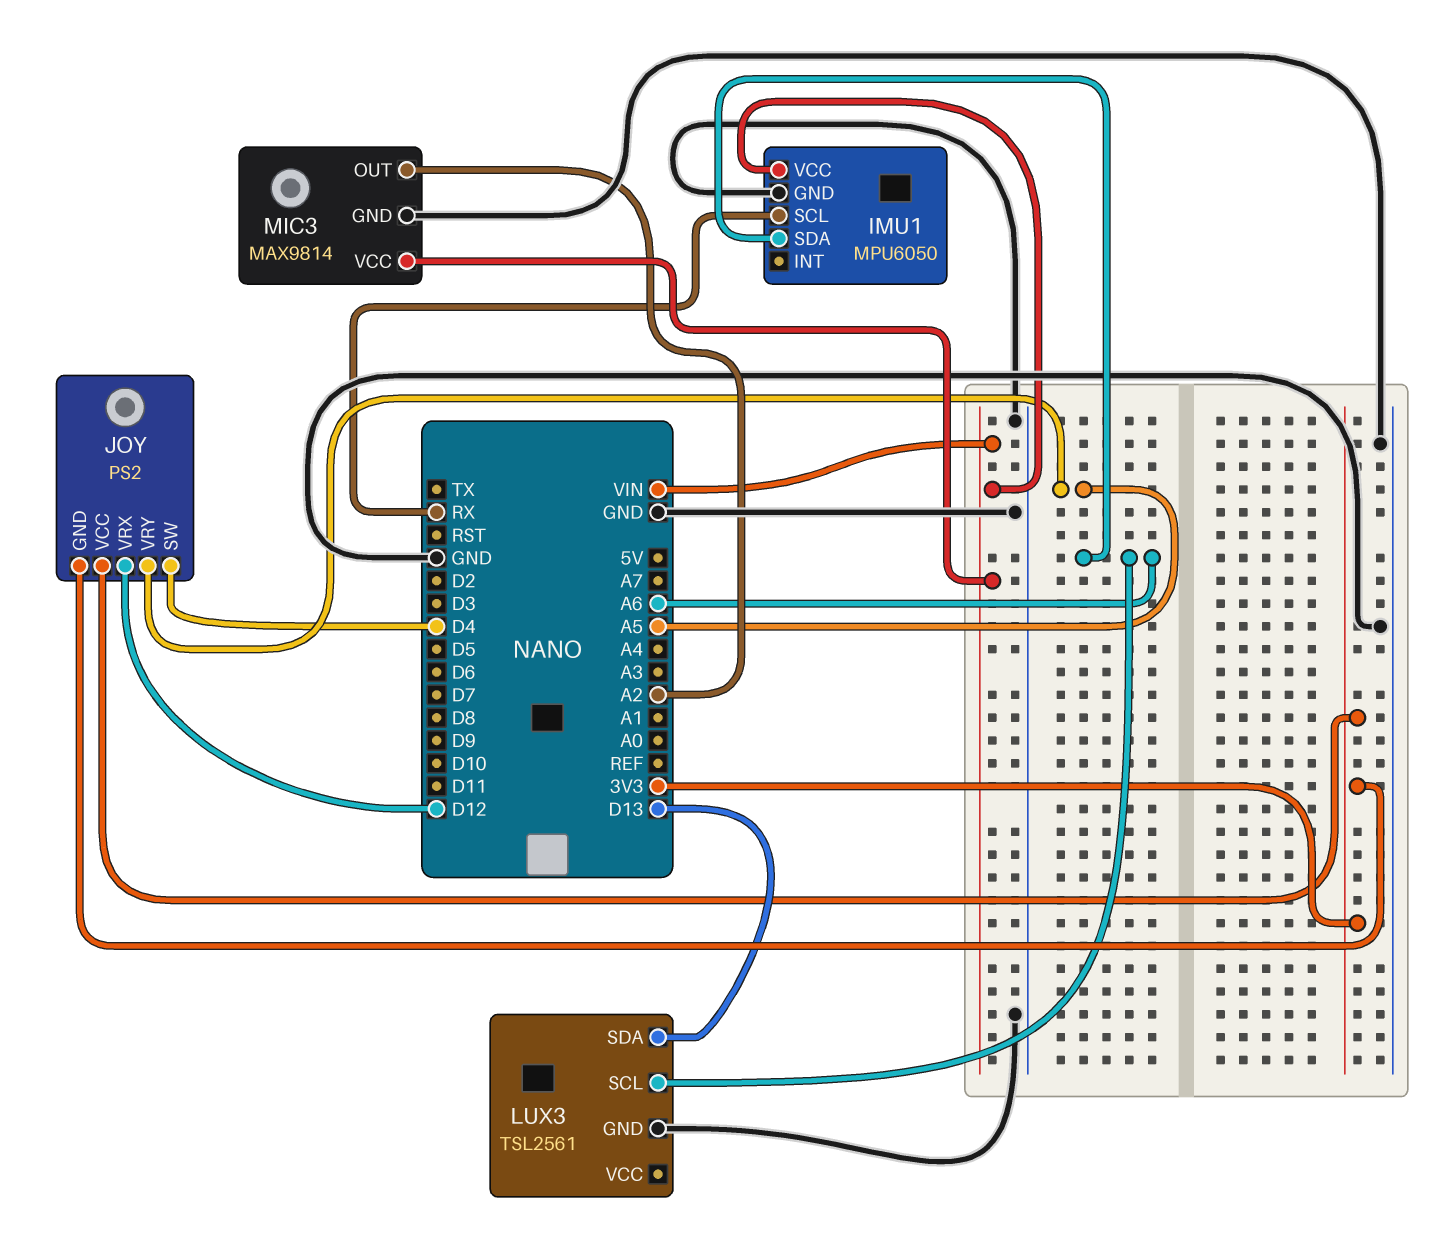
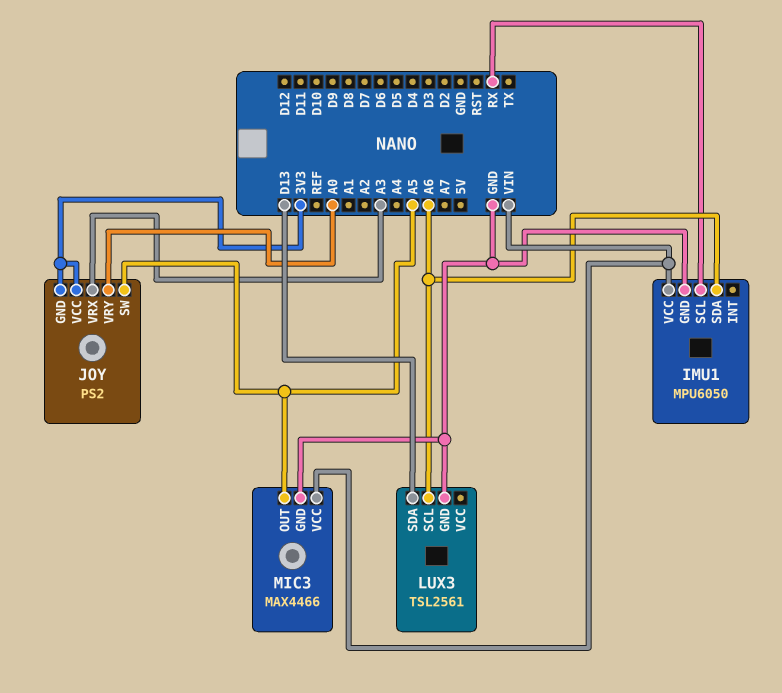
JOY pin SW: D4 -> A5
JOY pin VRX: D12 -> A3
JOY pin VRY: A5 -> A0
MIC3: MAX9814 -> MAX4466
MIC3 pin OUT: A2 -> A5

